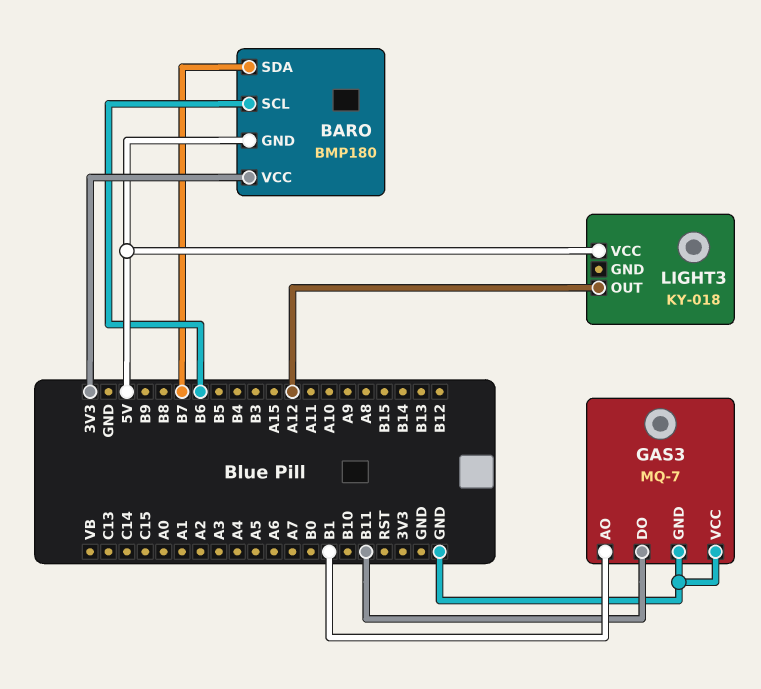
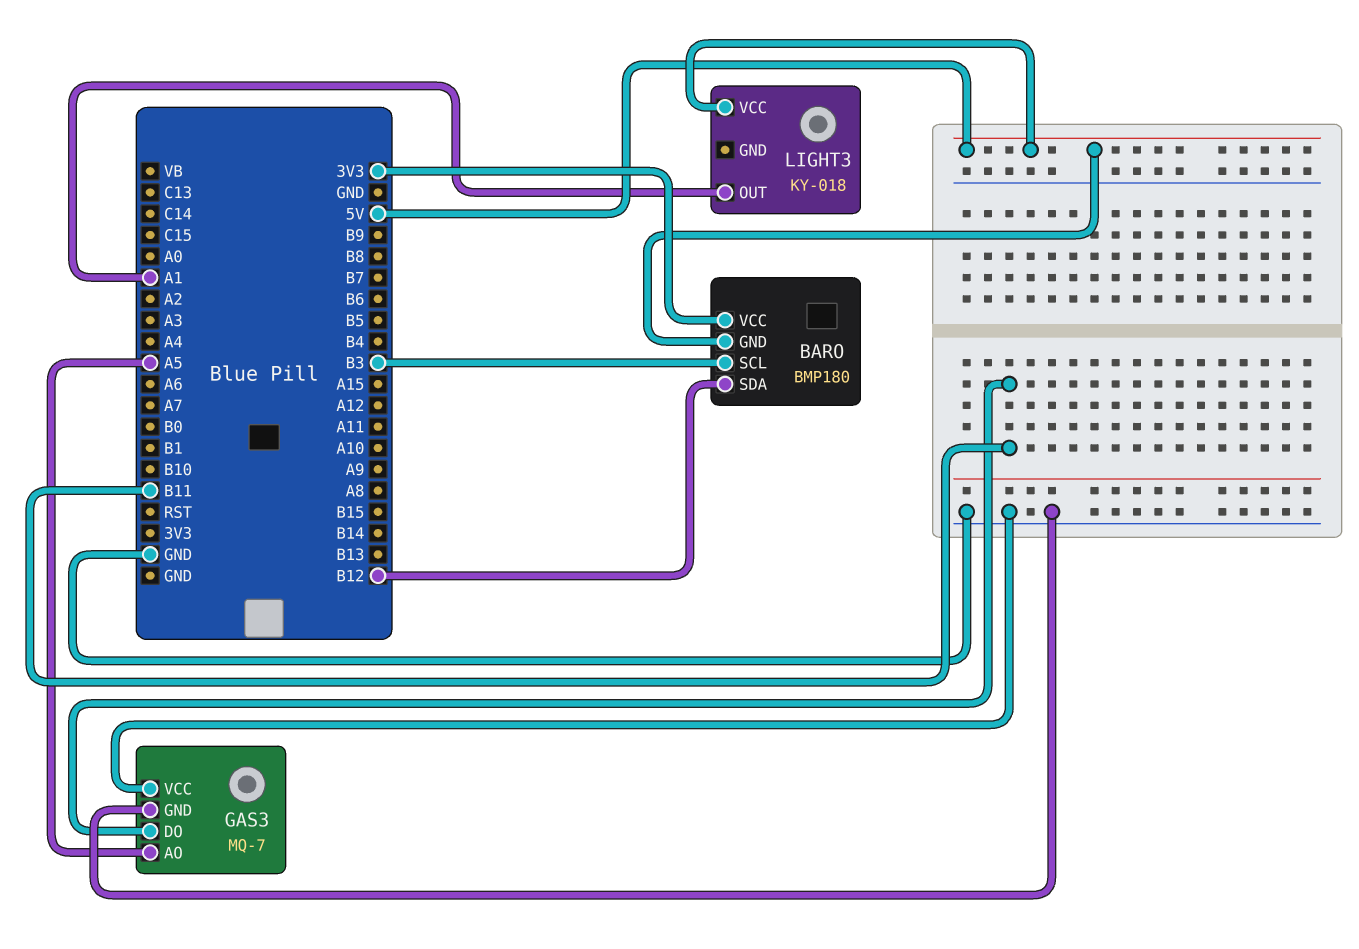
BARO pin SCL: B6 -> B3
BARO pin SDA: B7 -> B12
GAS3 pin AO: B1 -> A5
LIGHT3 pin OUT: A12 -> A1

